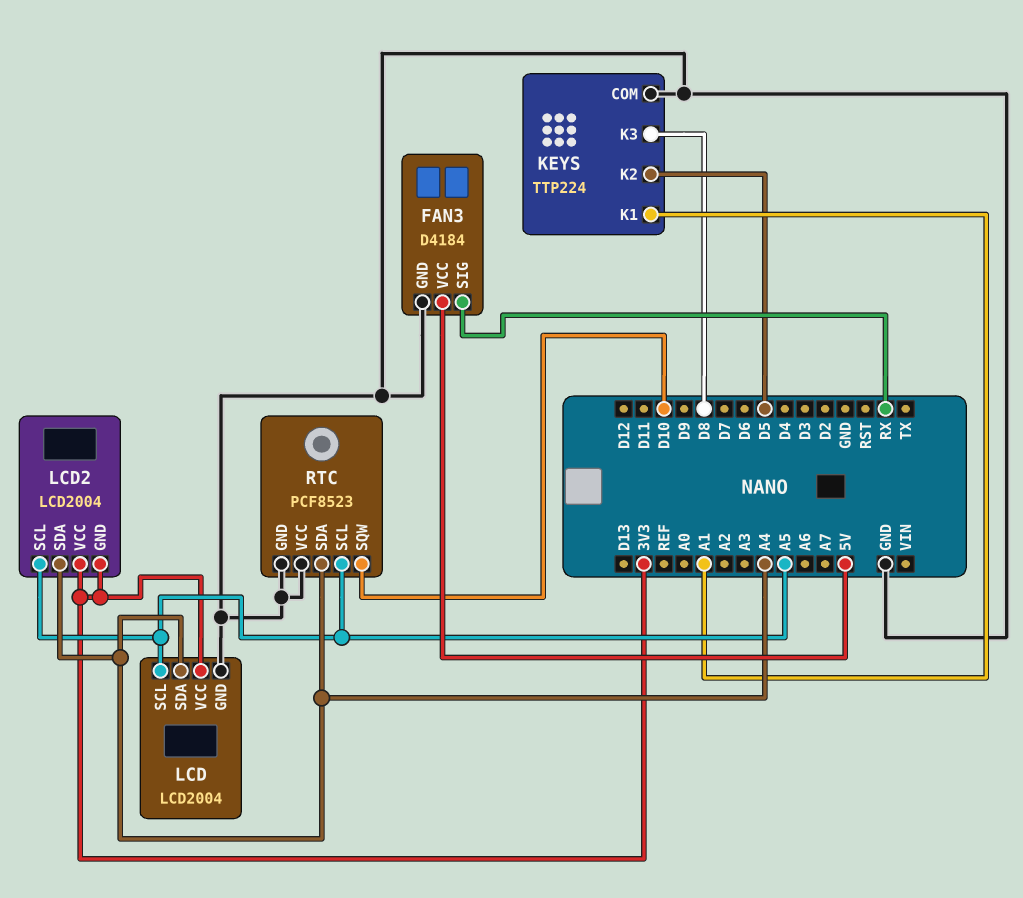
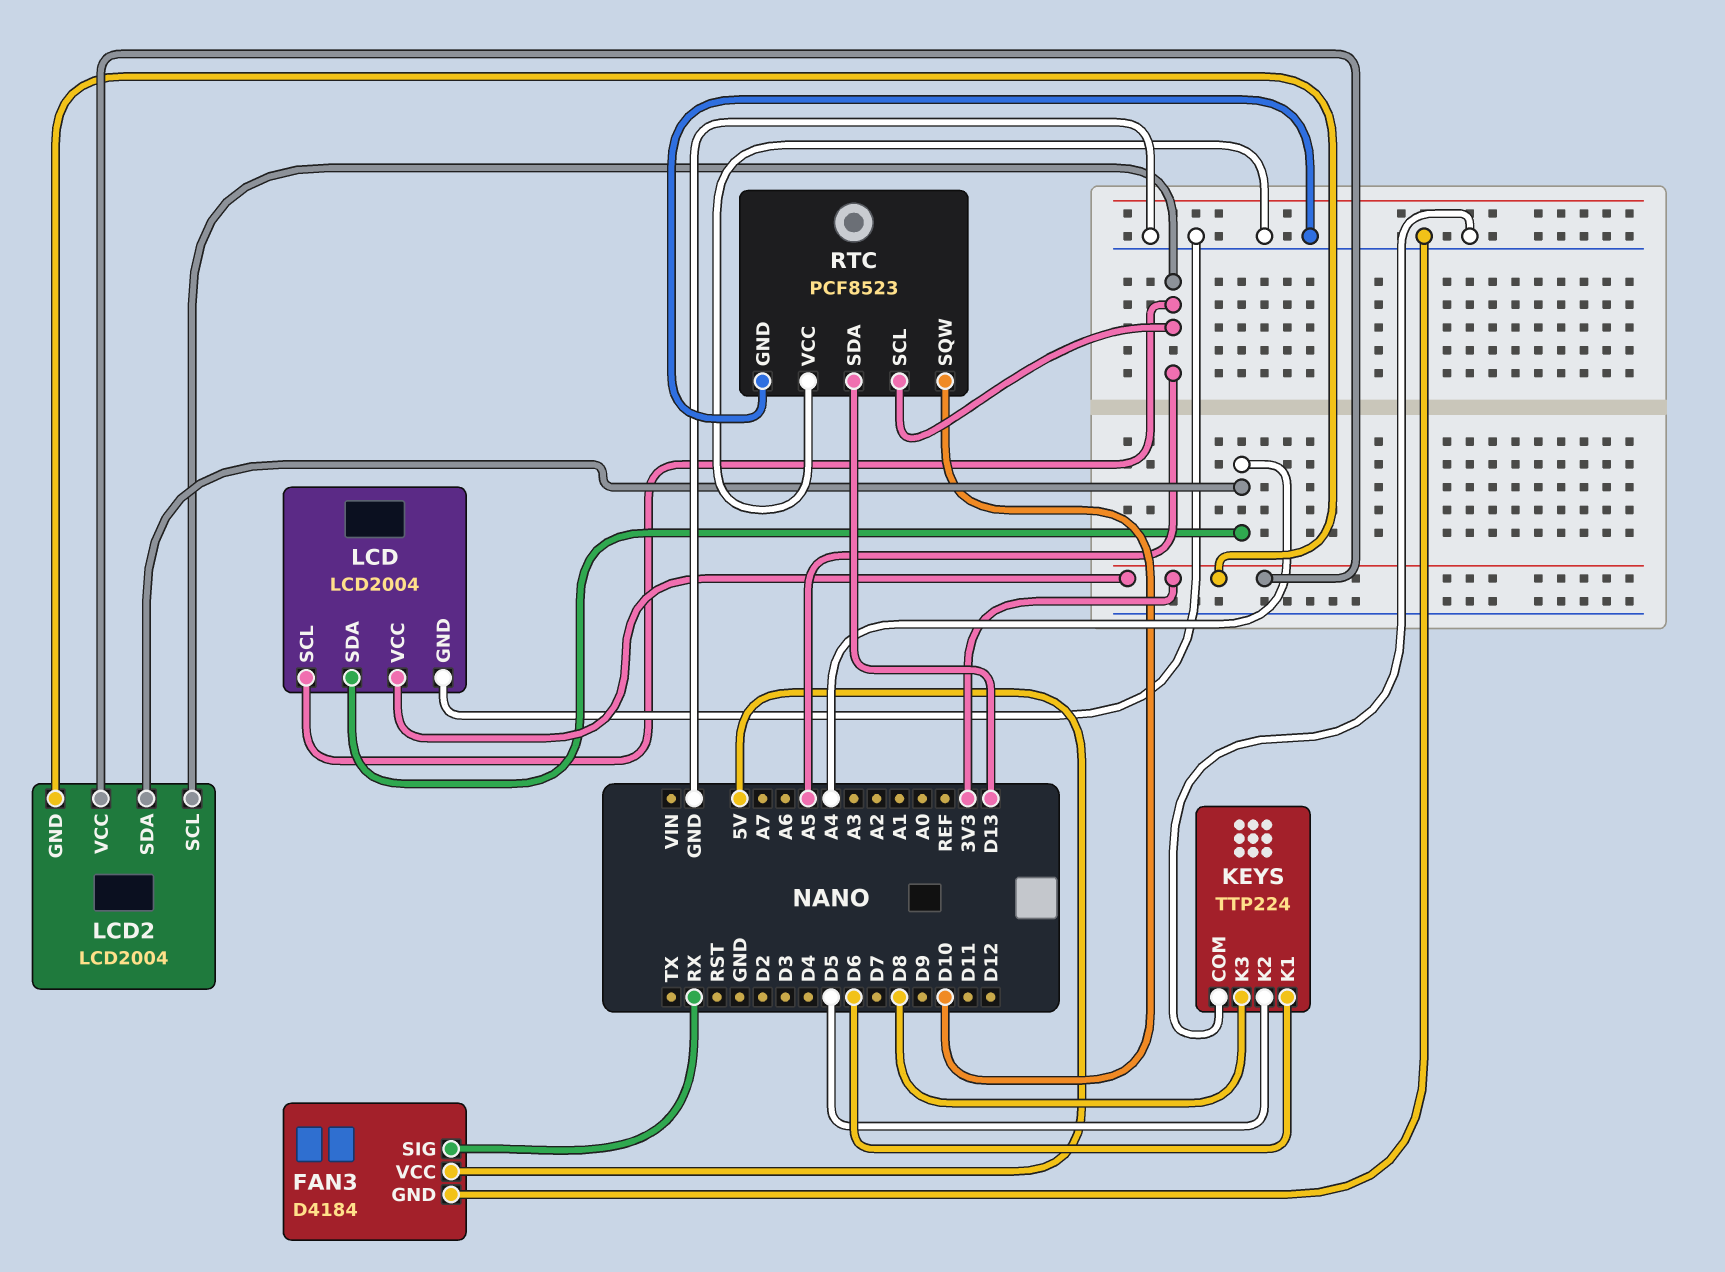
KEYS pin K1: A1 -> D6
RTC pin SDA: A4 -> D13

